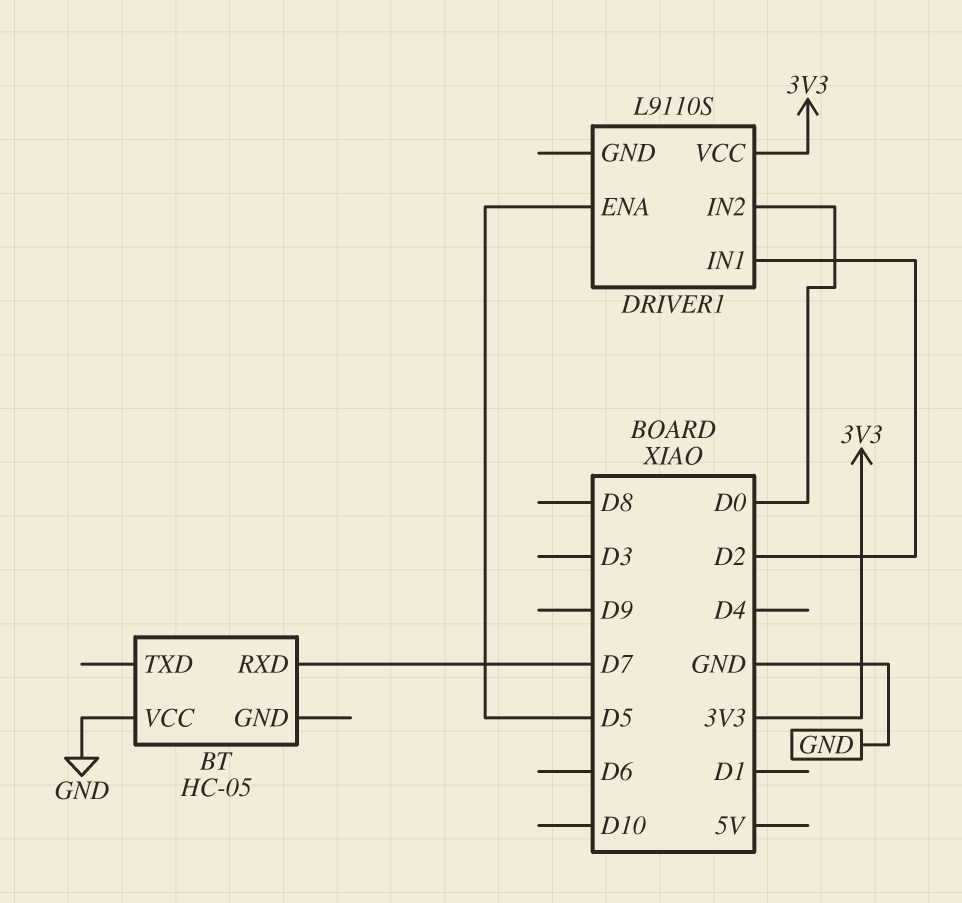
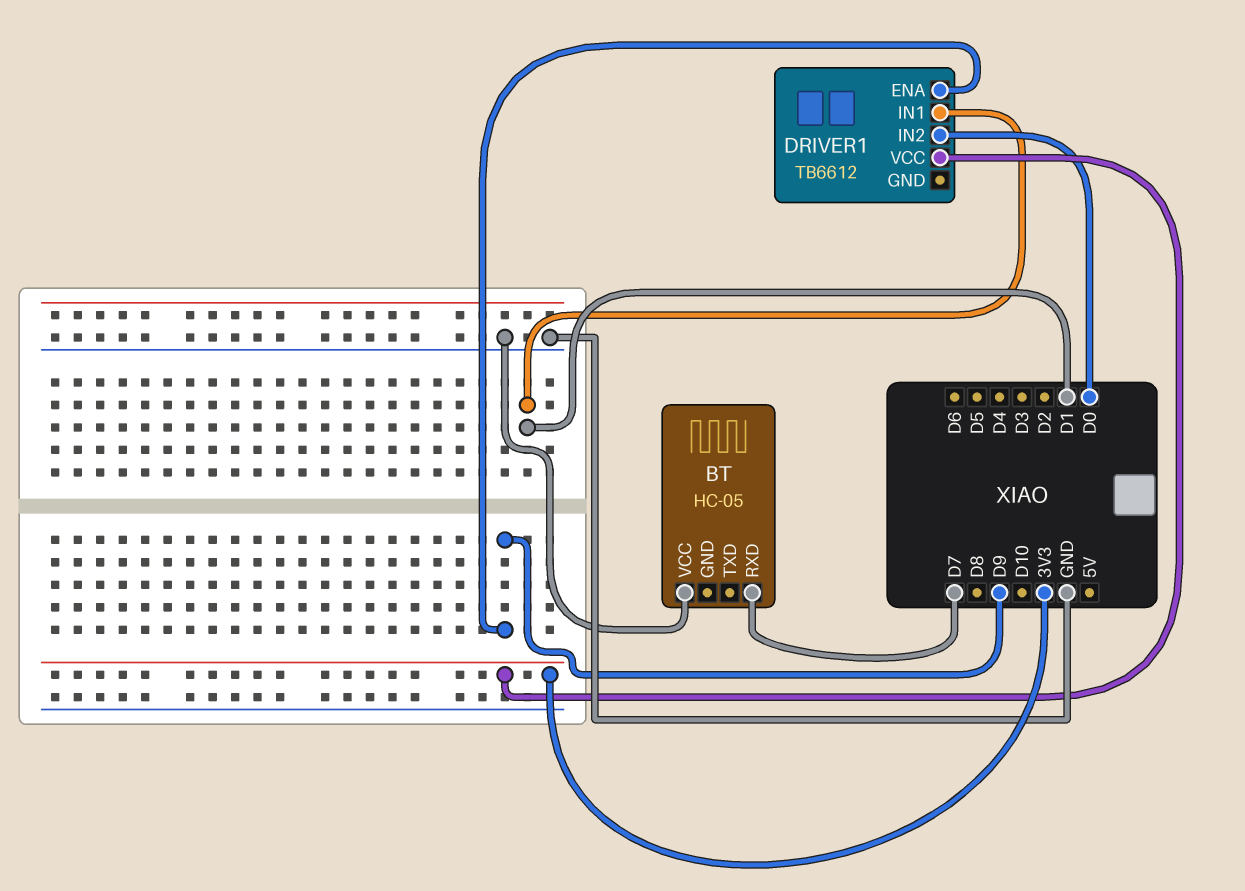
DRIVER1: L9110S -> TB6612
DRIVER1 pin ENA: D5 -> D9
DRIVER1 pin IN1: D2 -> D1

